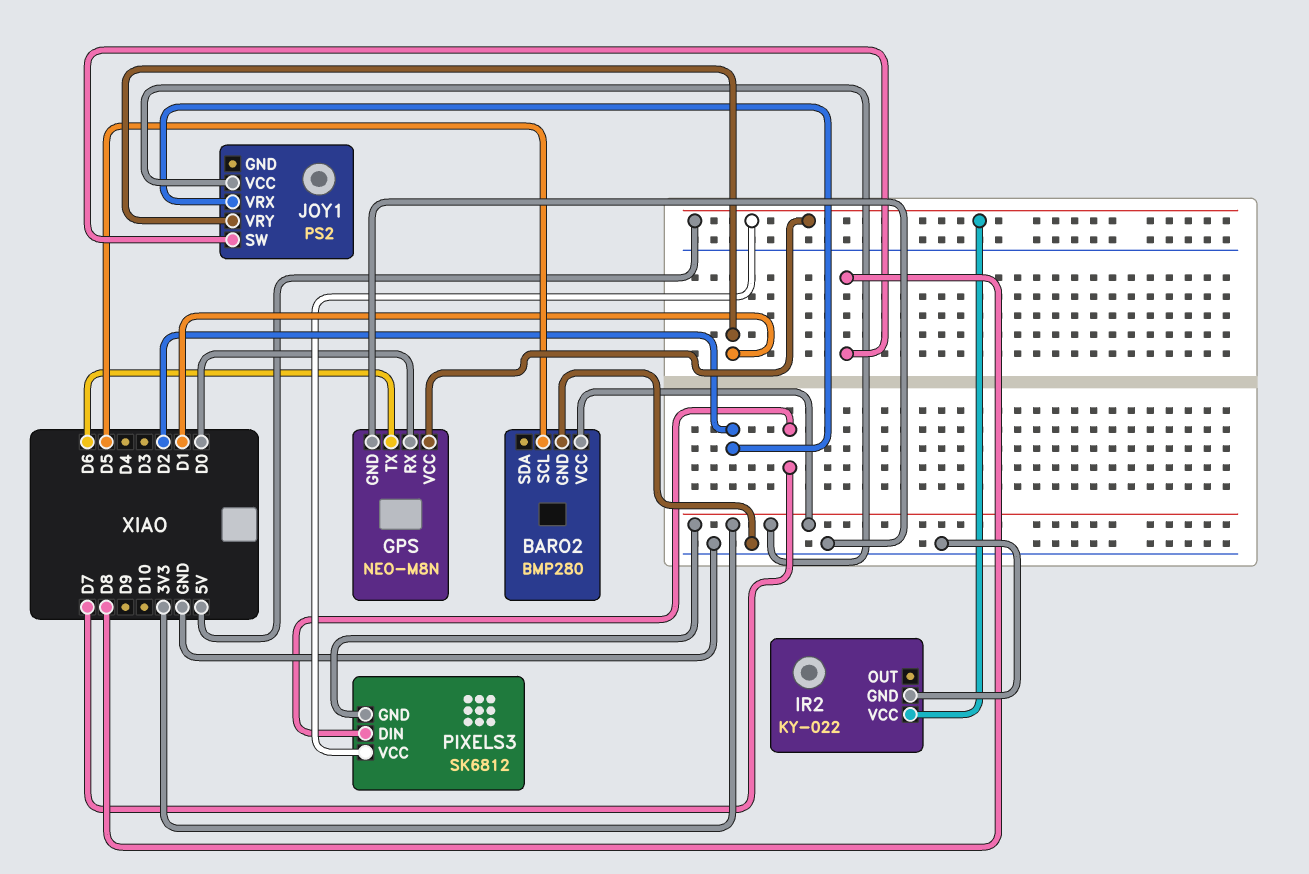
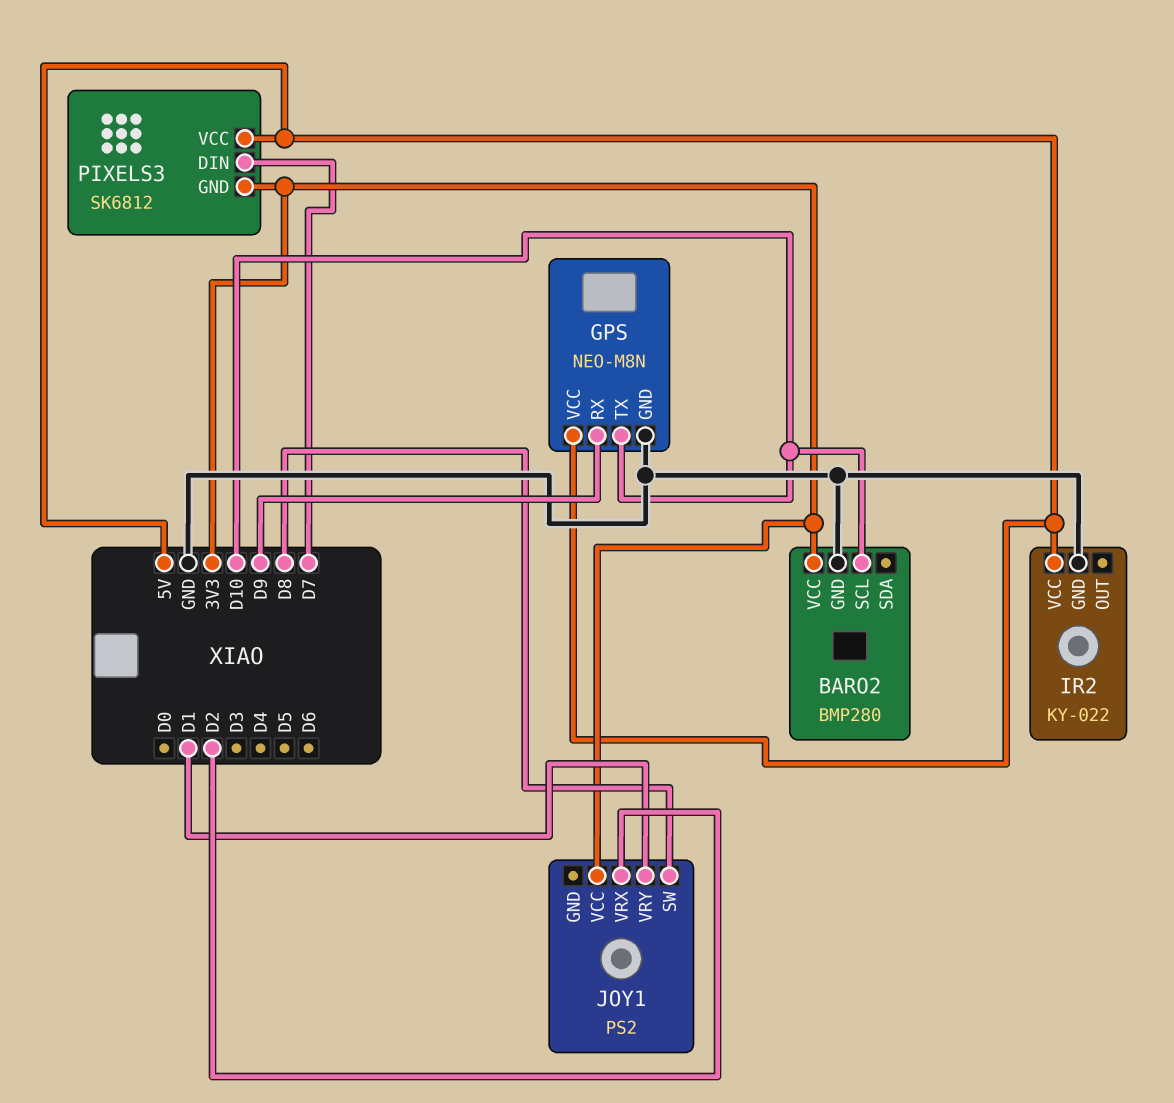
BARO2 pin SCL: D5 -> D10
GPS pin RX: D0 -> D9
GPS pin TX: D6 -> D10

